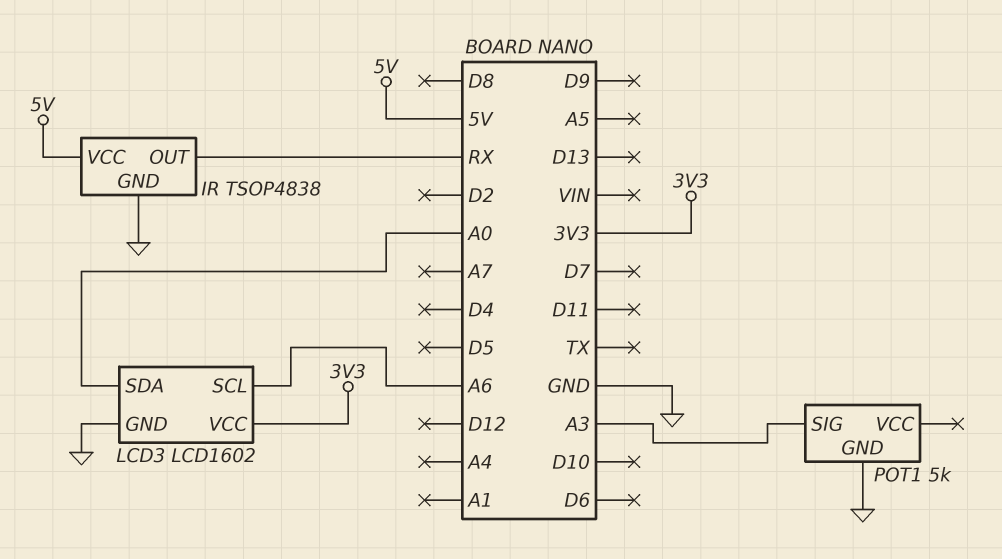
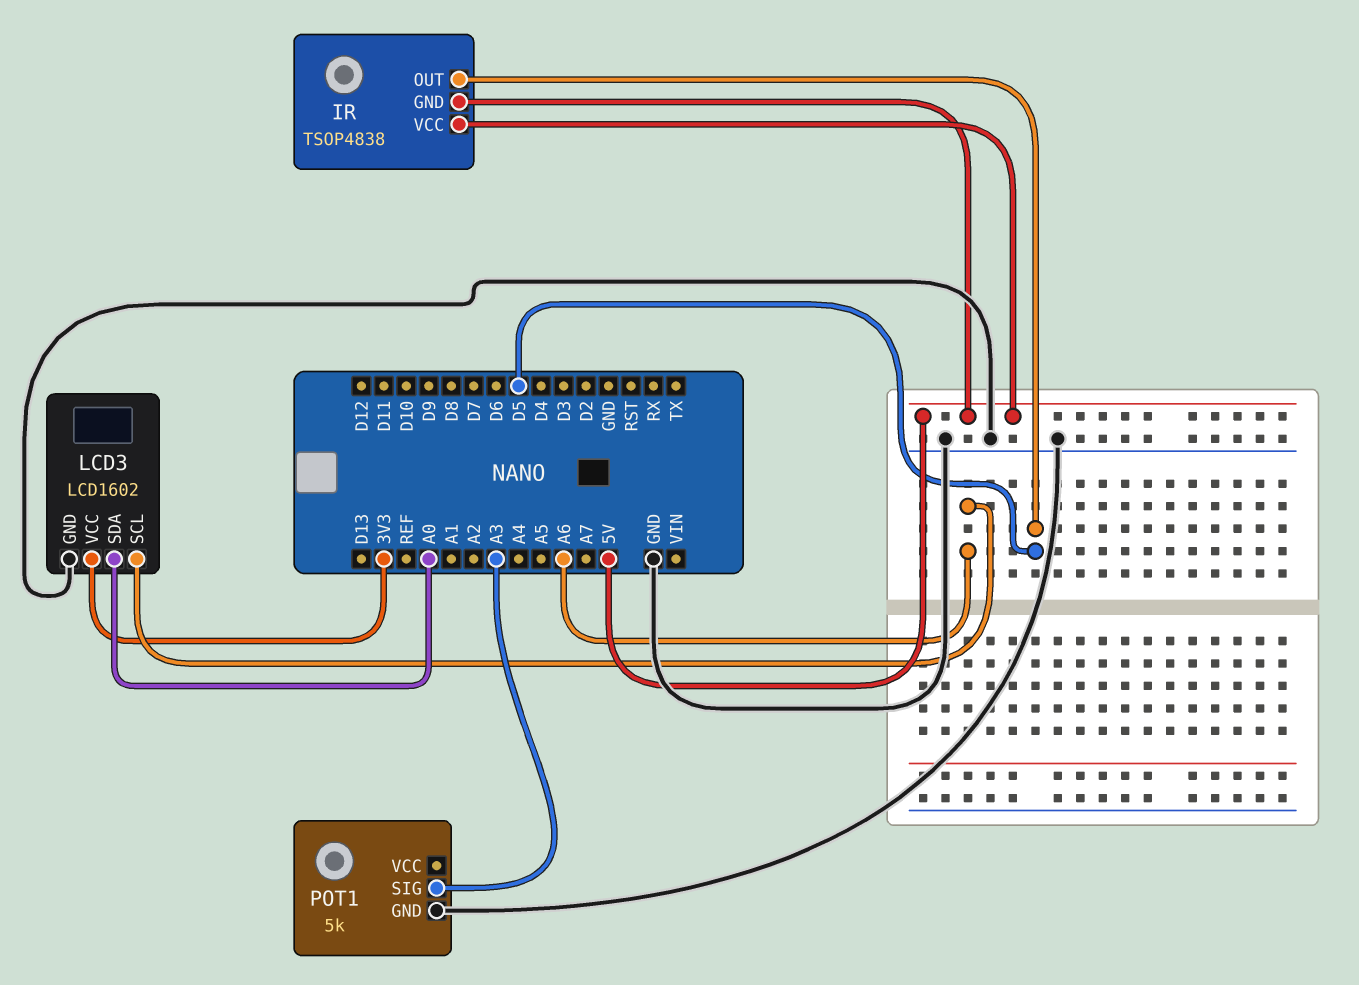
IR pin GND: GND -> 5V
IR pin OUT: RX -> D5

